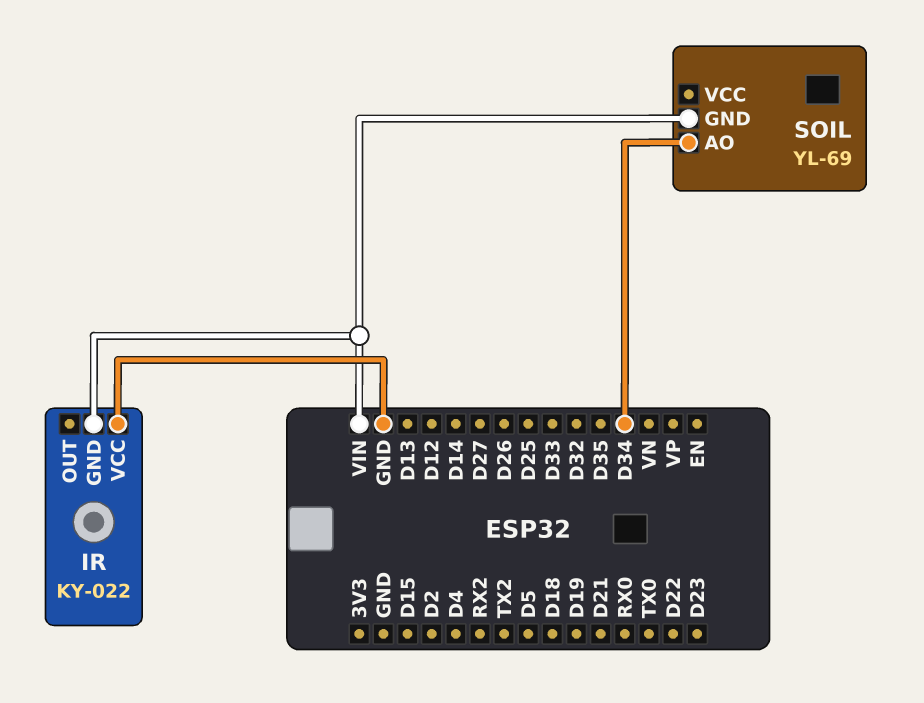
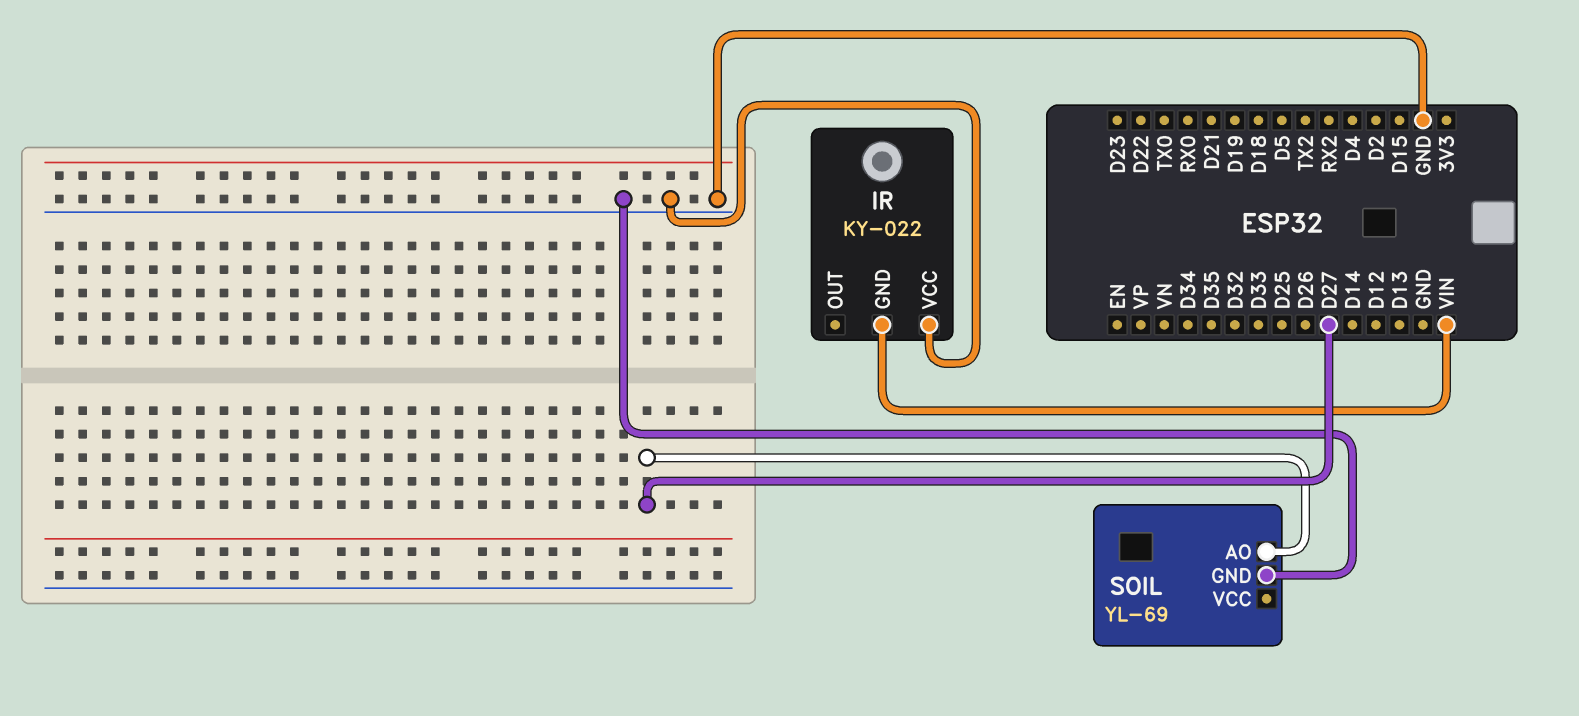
SOIL pin AO: D34 -> D27
SOIL pin GND: VIN -> GND

